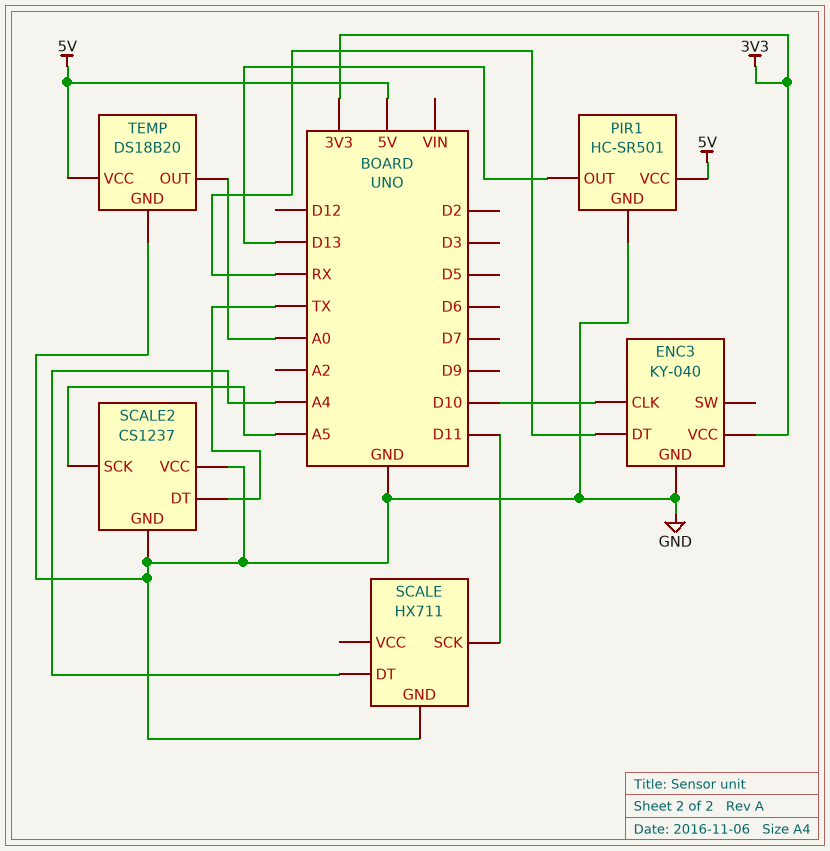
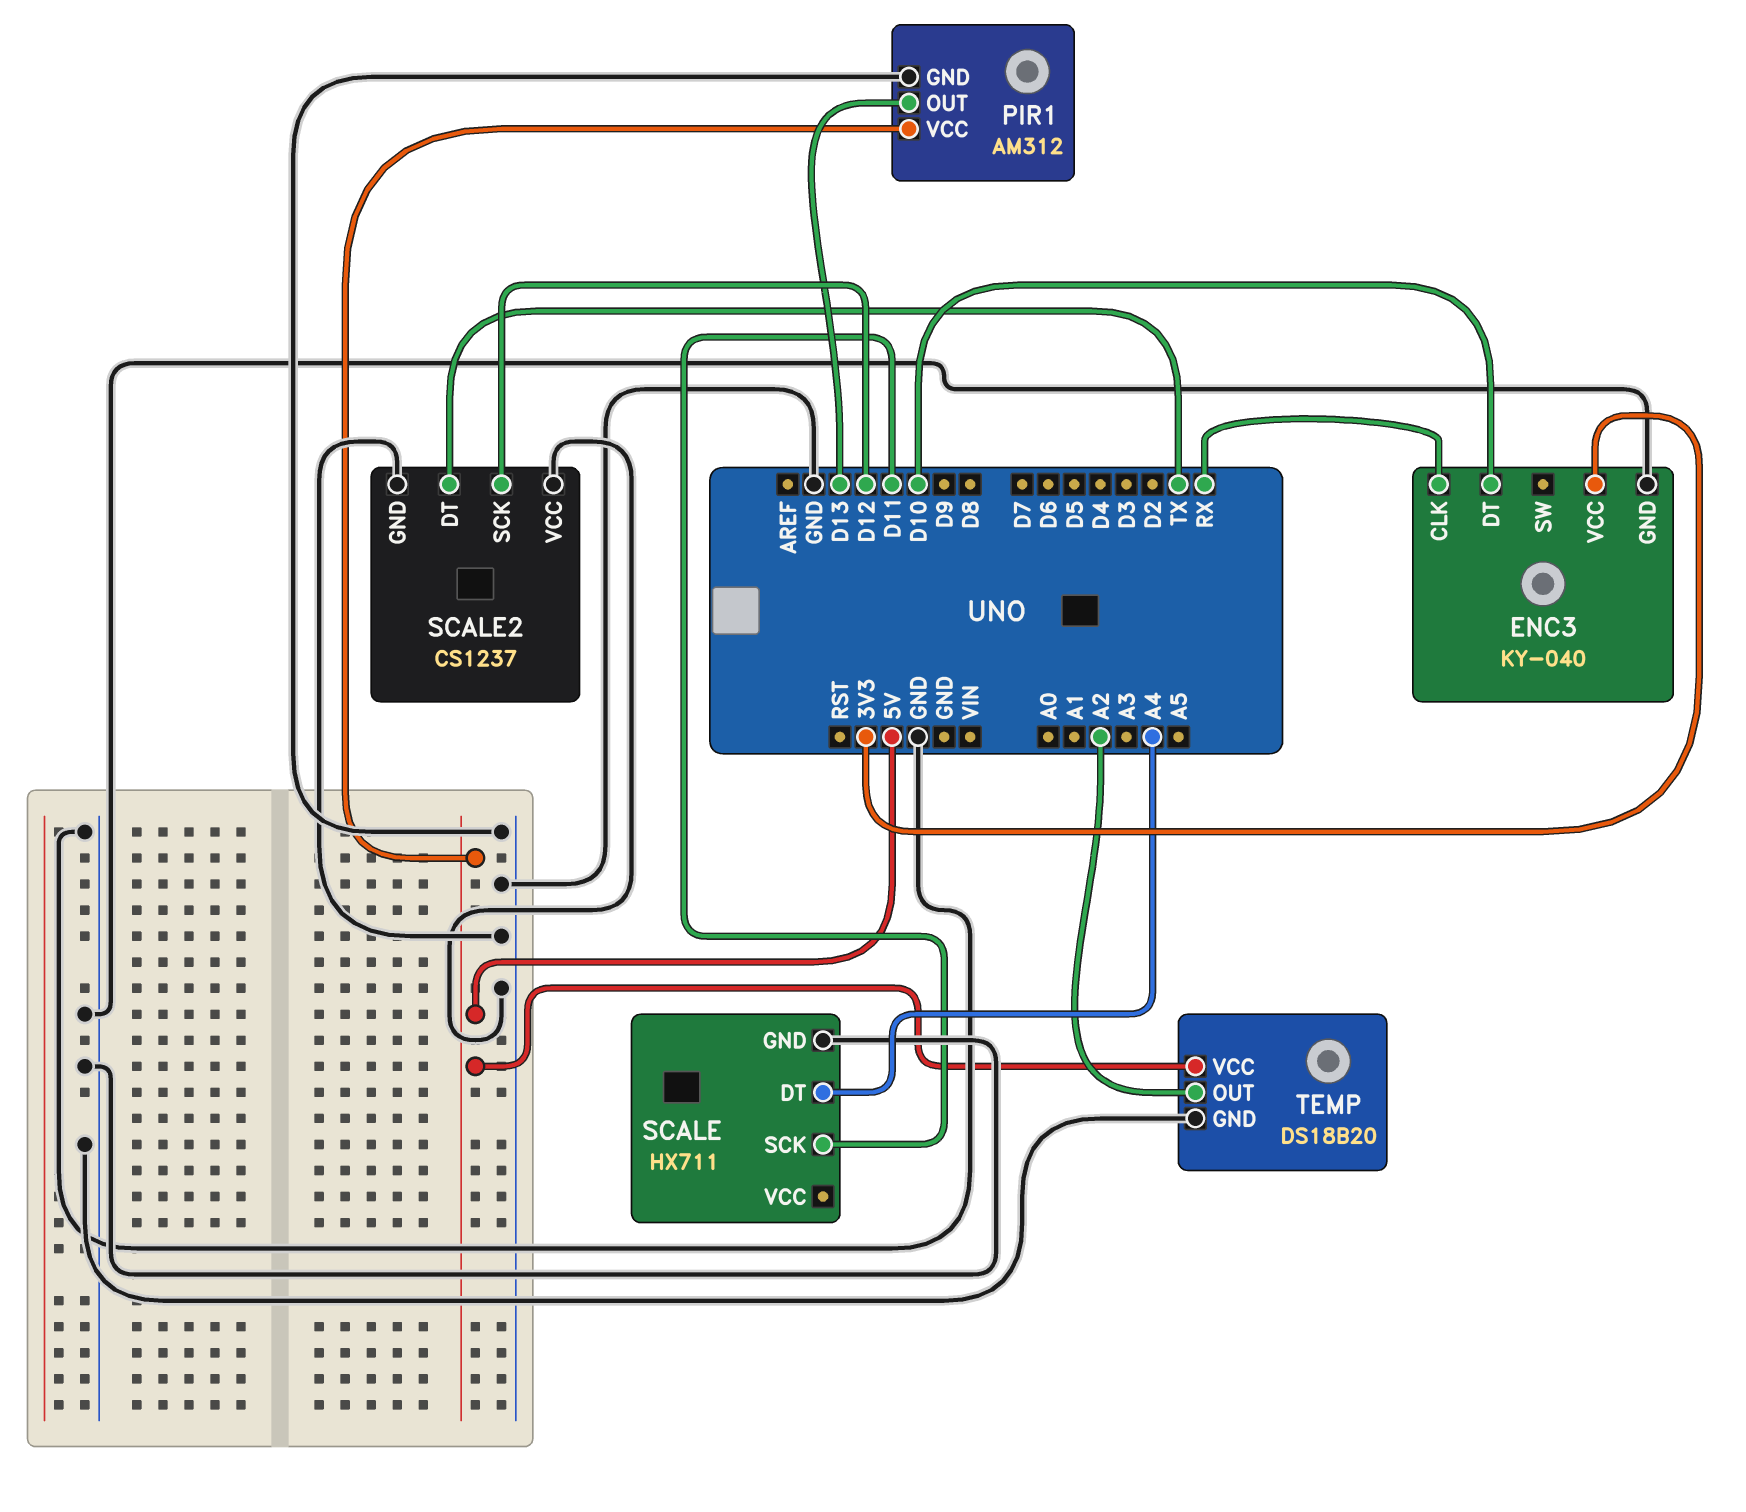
ENC3 pin CLK: D10 -> RX
ENC3 pin DT: RX -> D10
PIR1: HC-SR501 -> AM312
SCALE2 pin SCK: A5 -> D12
TEMP pin OUT: A0 -> A2

